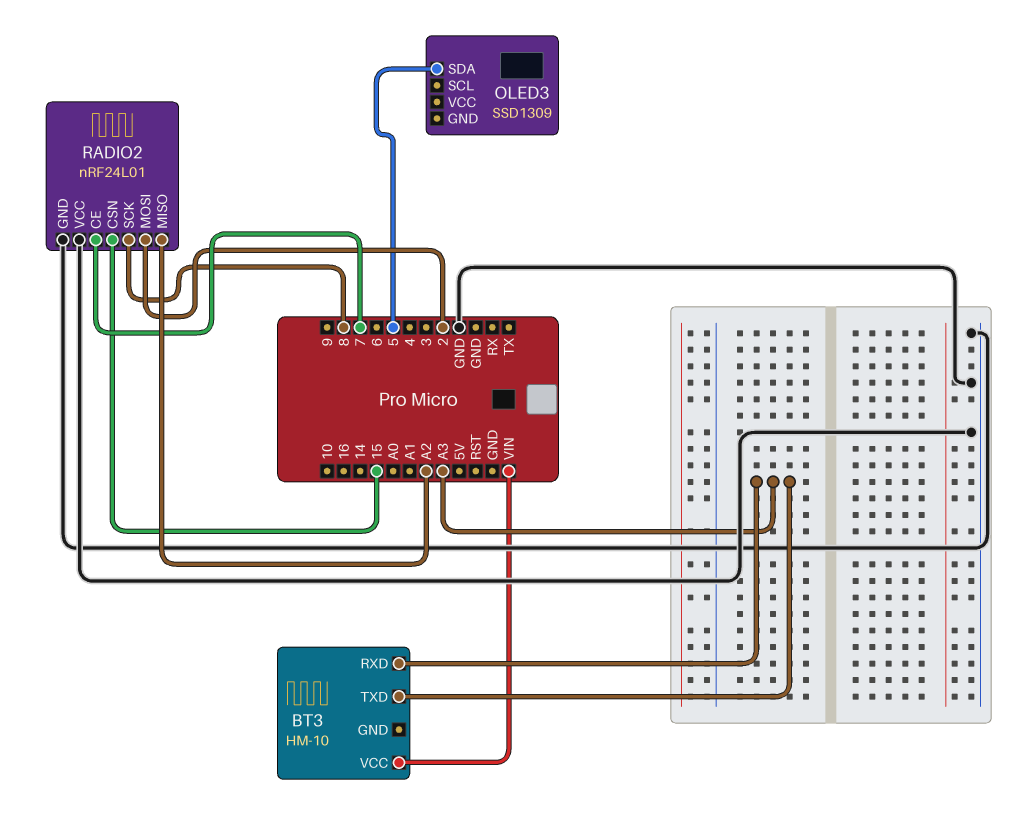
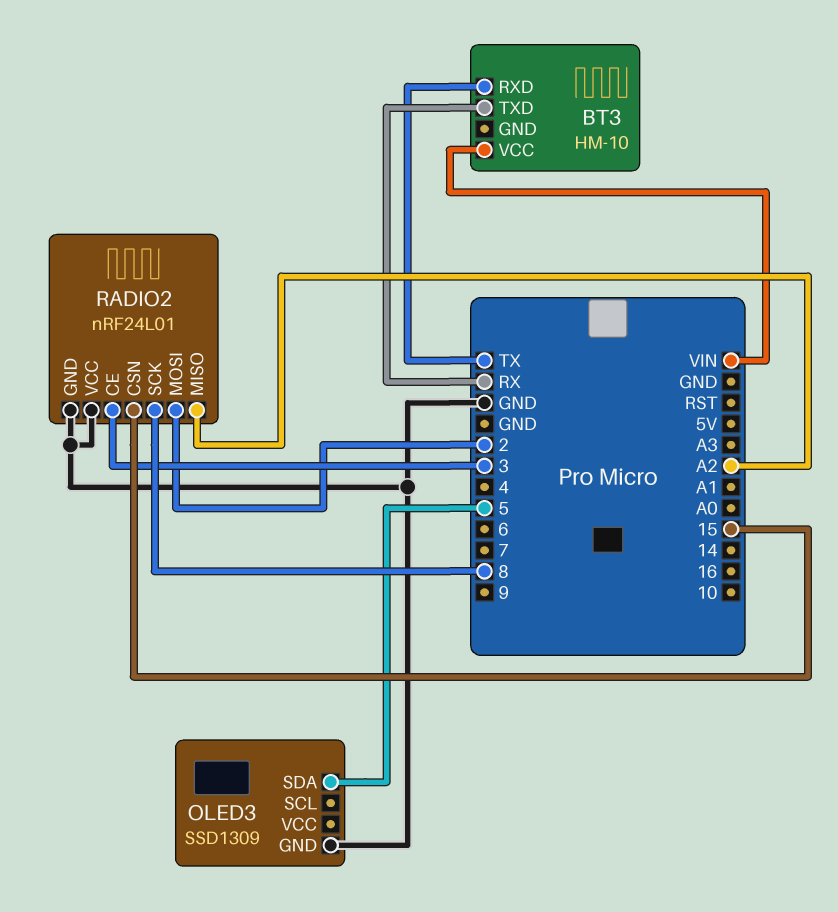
BT3 pin RXD: A3 -> TX
BT3 pin TXD: A3 -> RX
OLED3 pin GND: none -> GND
RADIO2 pin CE: 7 -> 3

